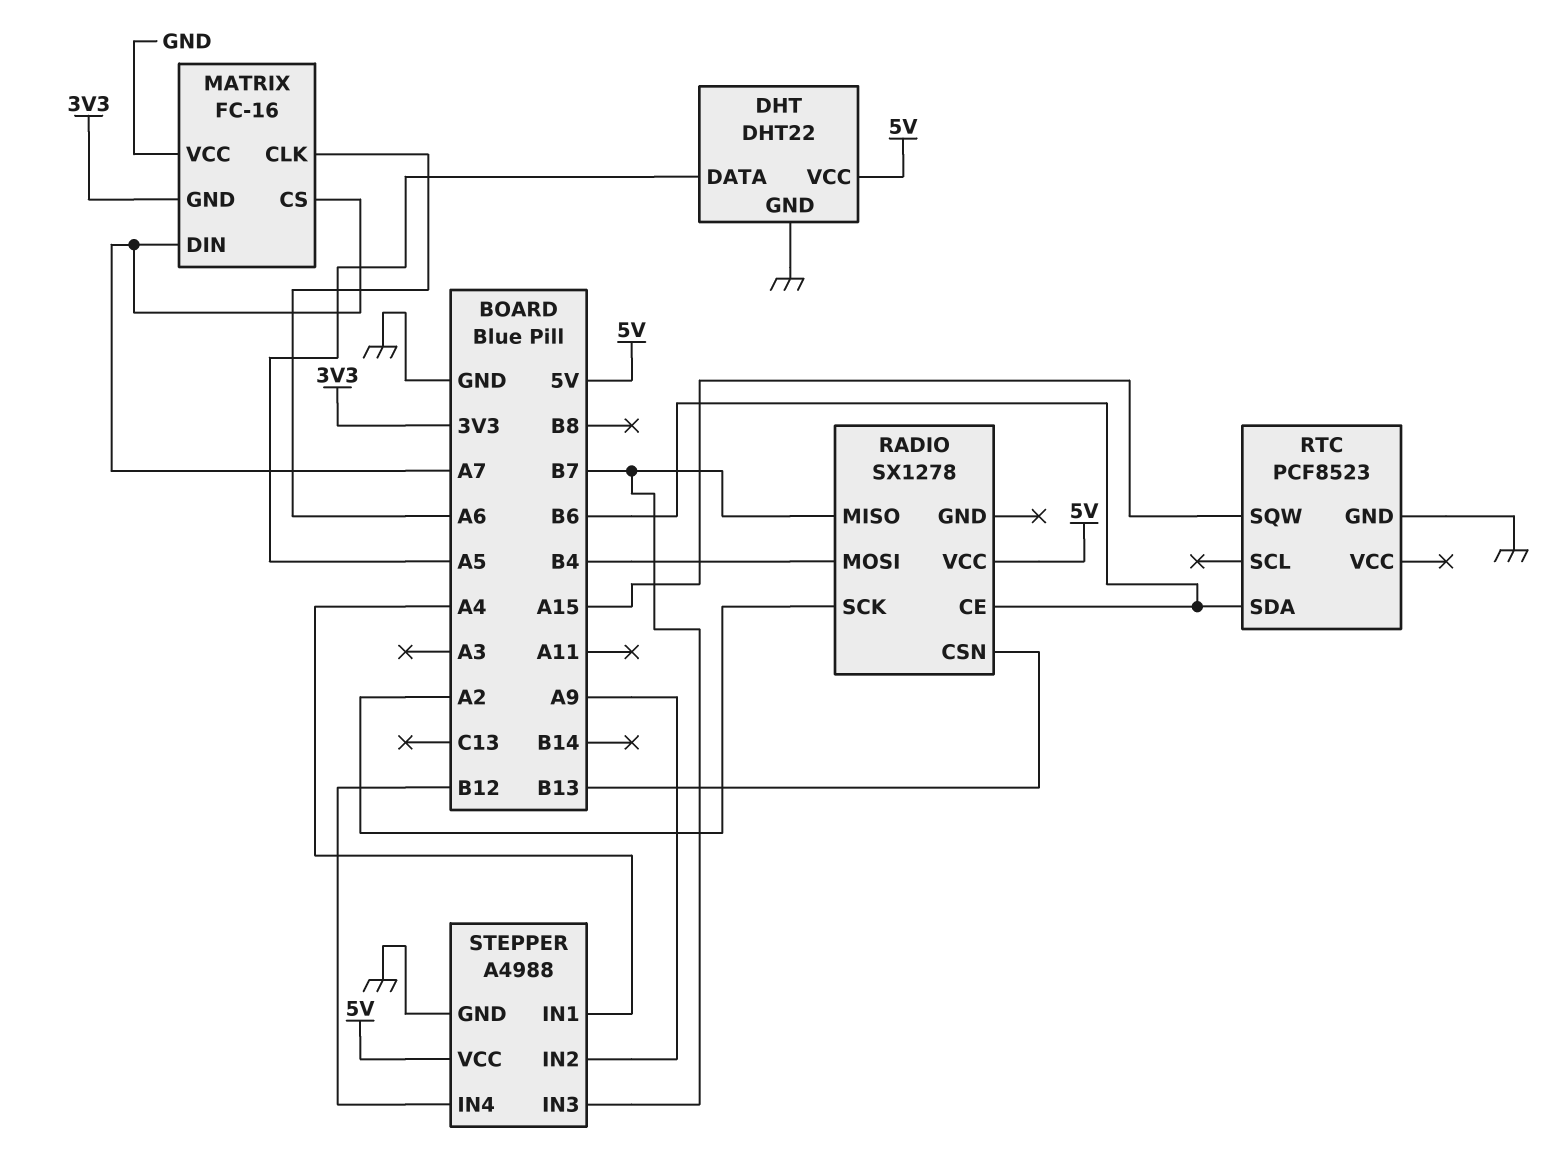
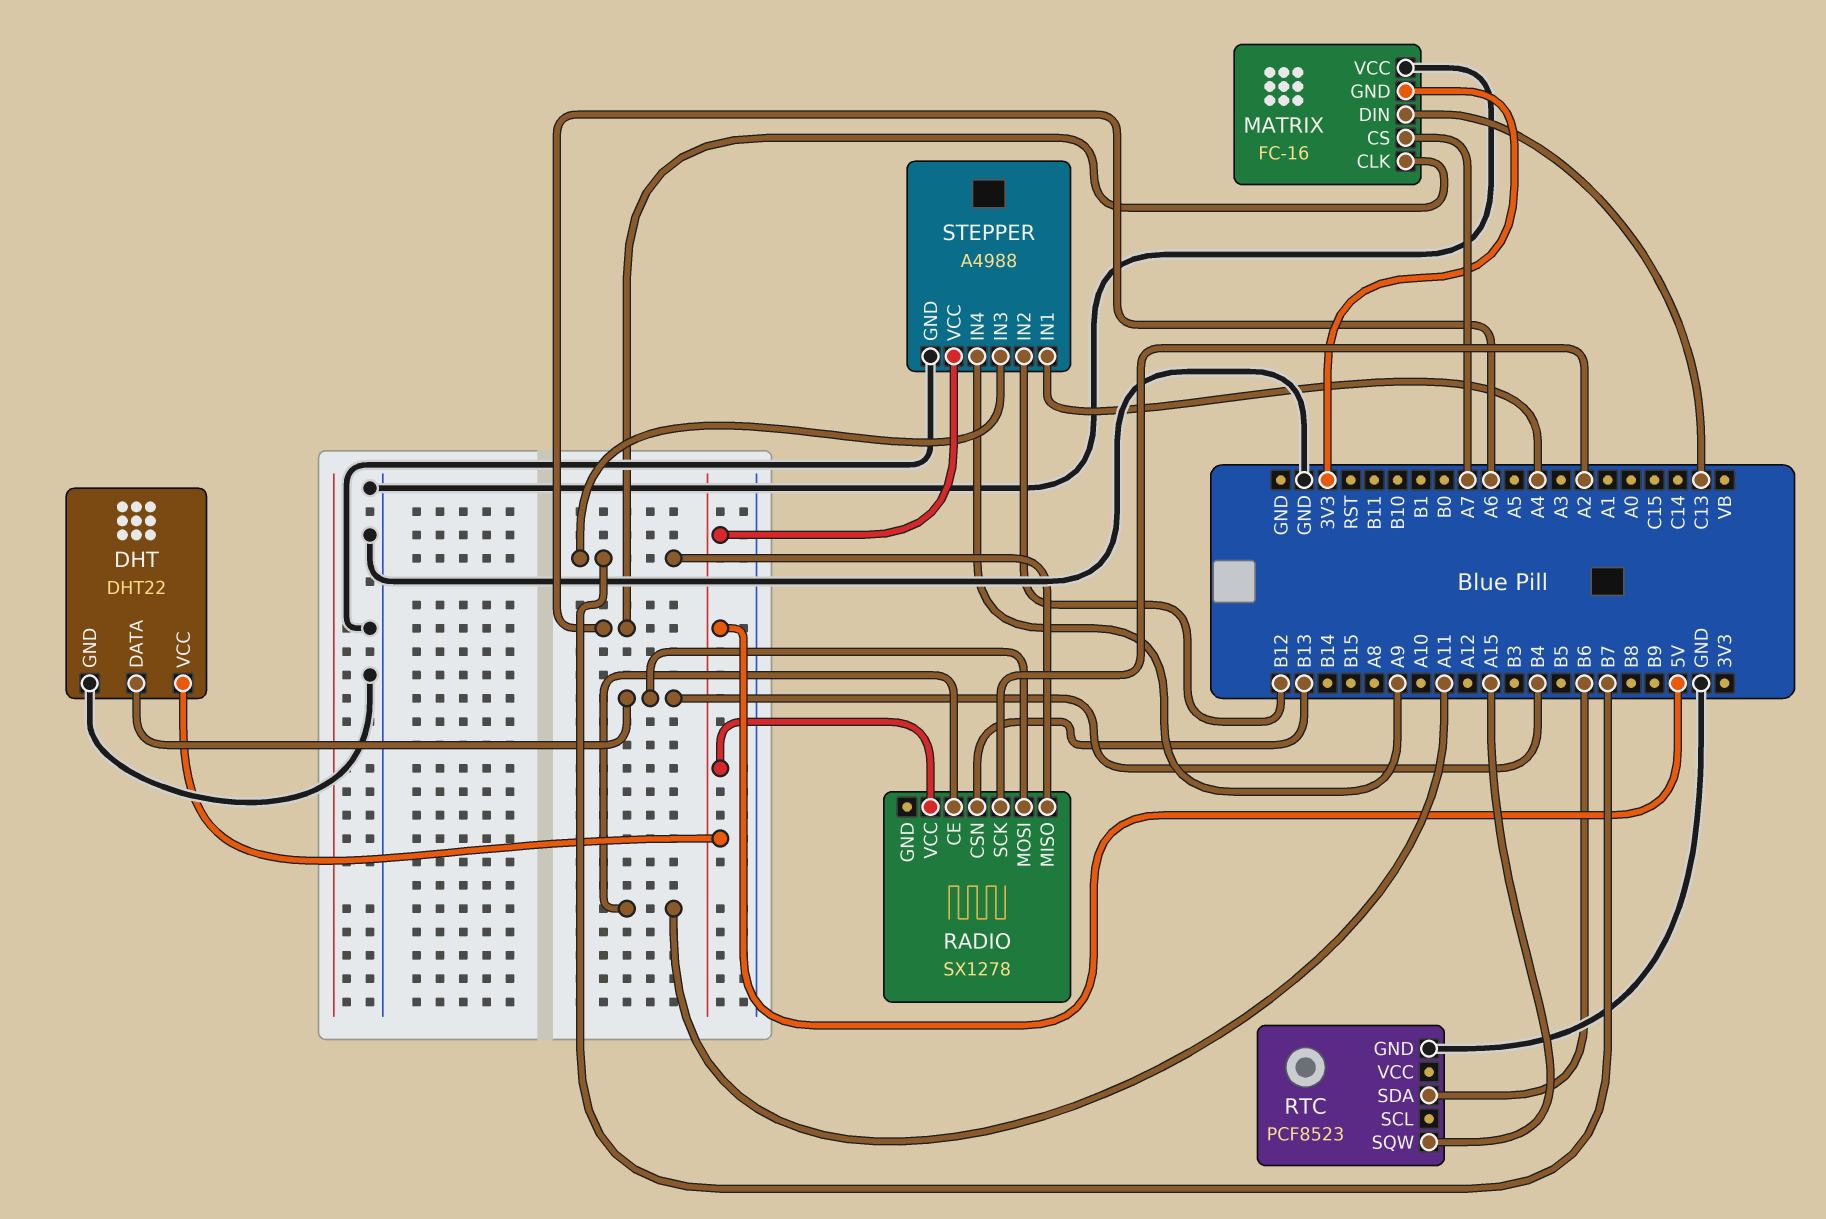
DHT pin DATA: A5 -> B4
MATRIX pin DIN: A7 -> C13
RADIO pin CE: B6 -> A11
STEPPER pin IN2: A9 -> B12
STEPPER pin IN4: B12 -> A9

